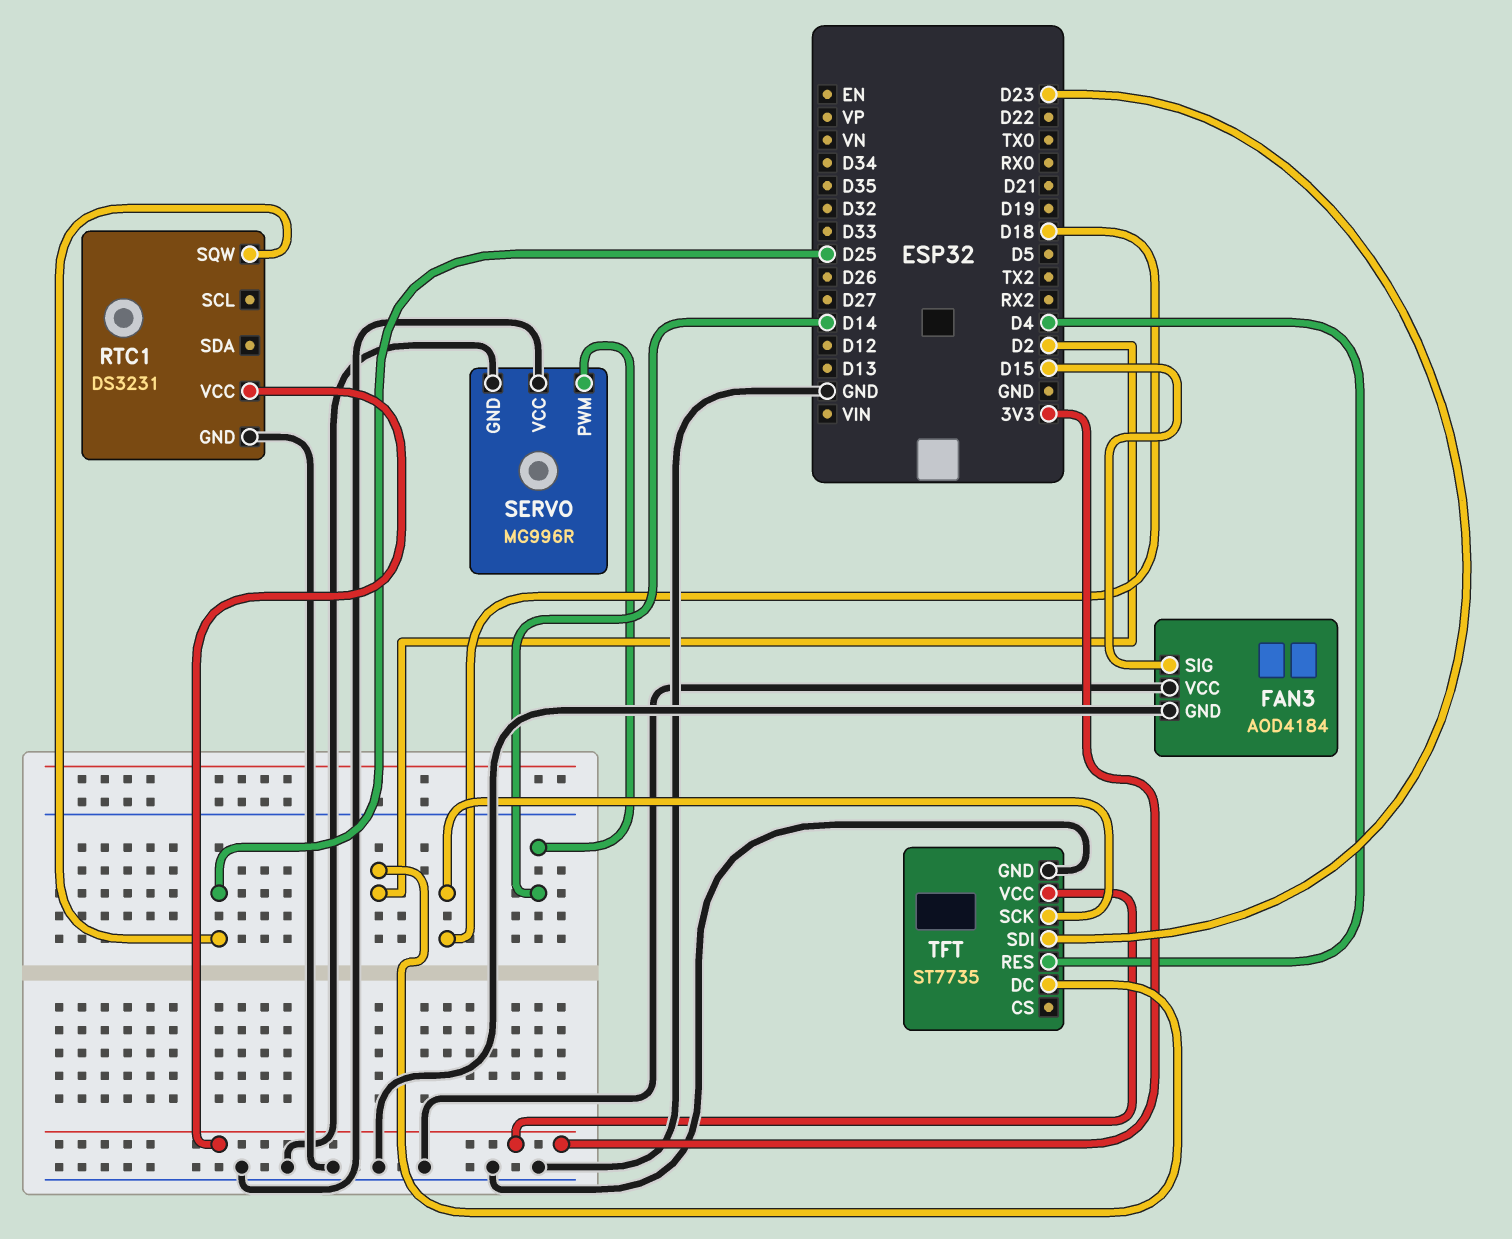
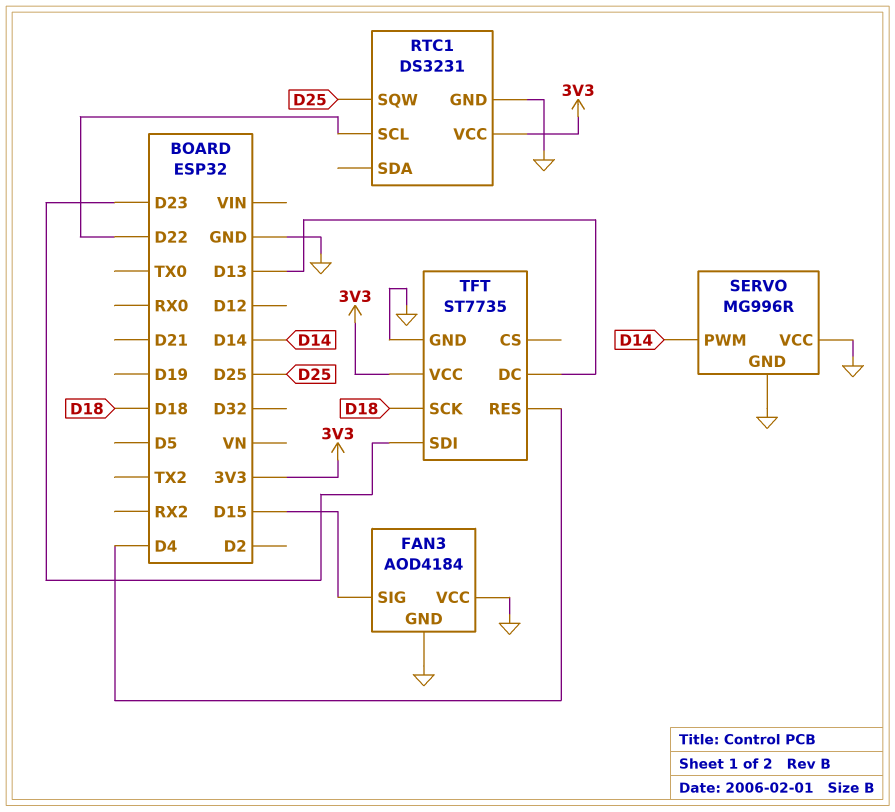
RTC1 pin SCL: none -> D22
TFT pin DC: D2 -> D13

